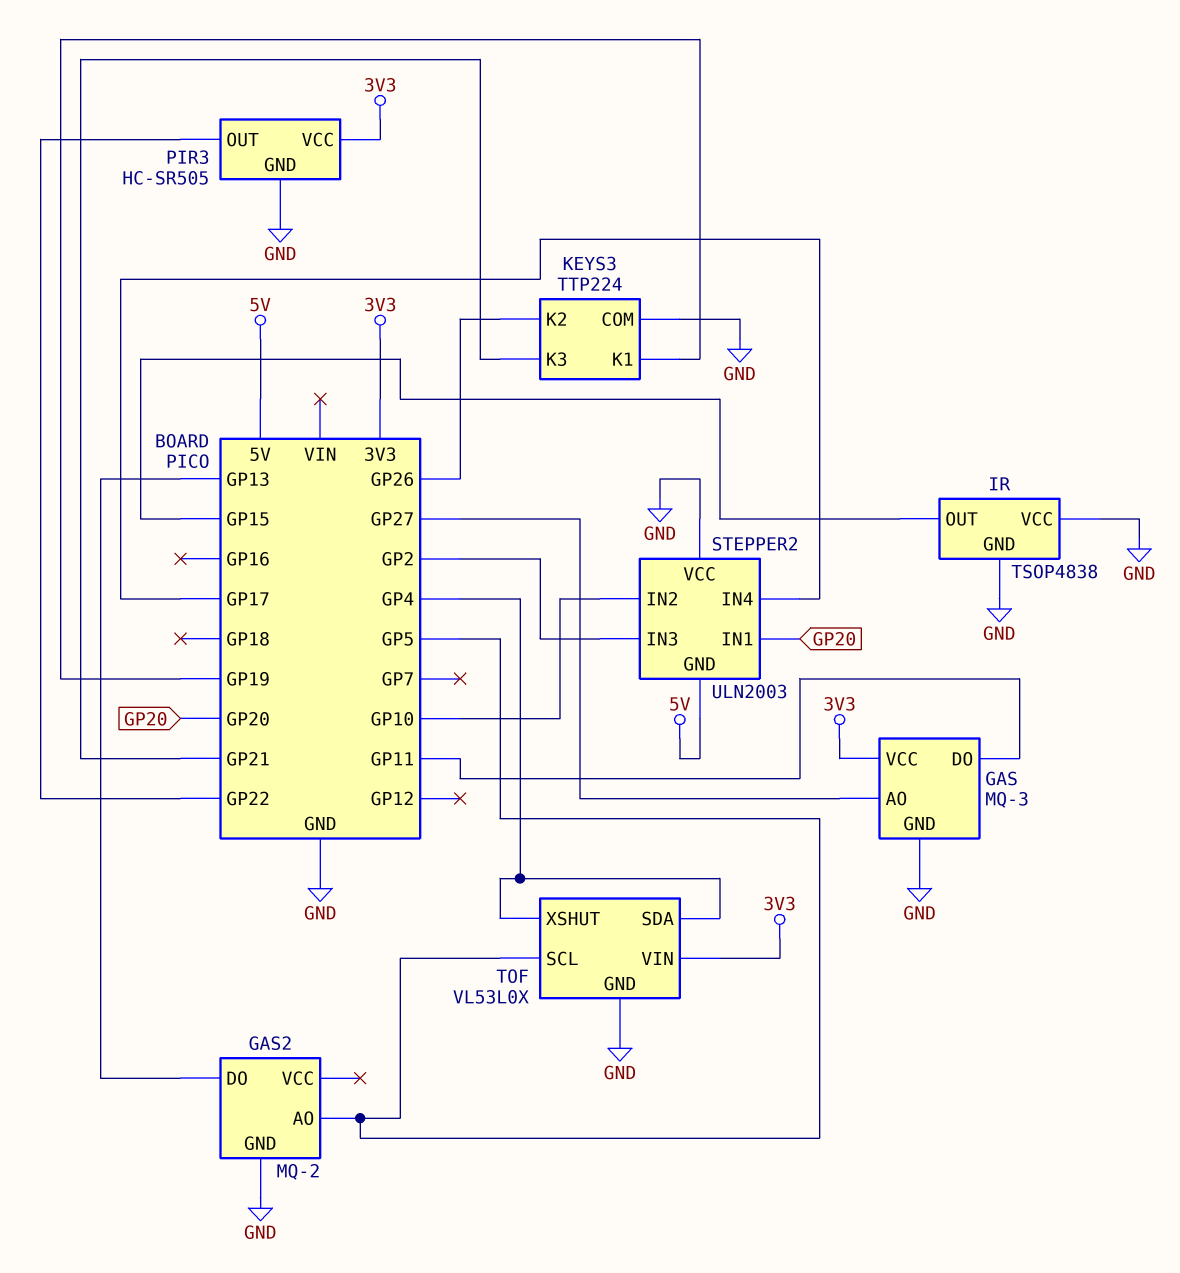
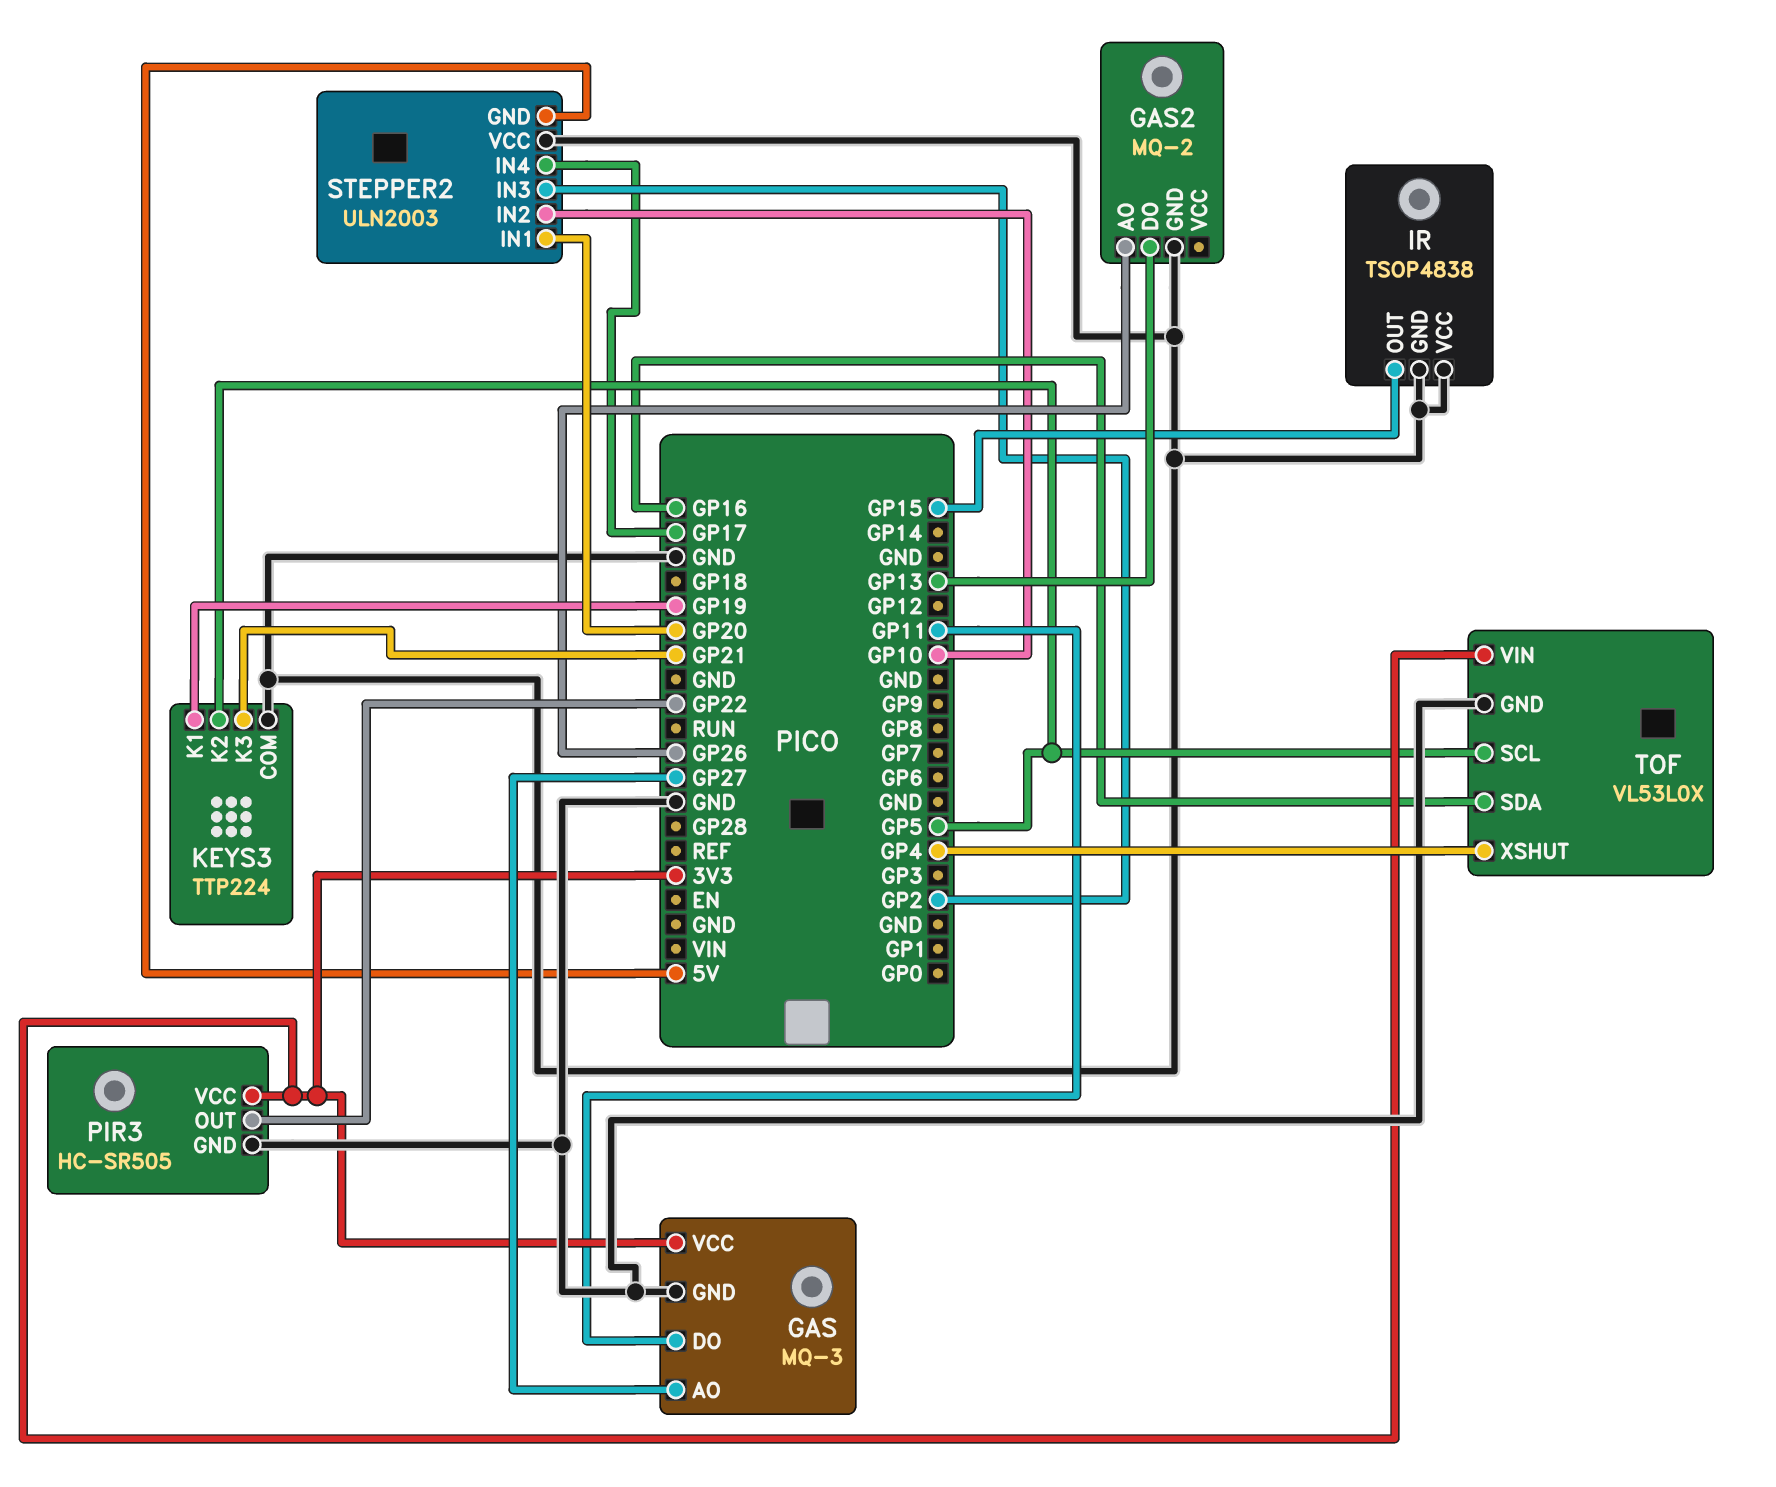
GAS2 pin AO: GP5 -> GP26
KEYS3 pin K2: GP26 -> GP5
TOF pin SDA: GP4 -> GP16

